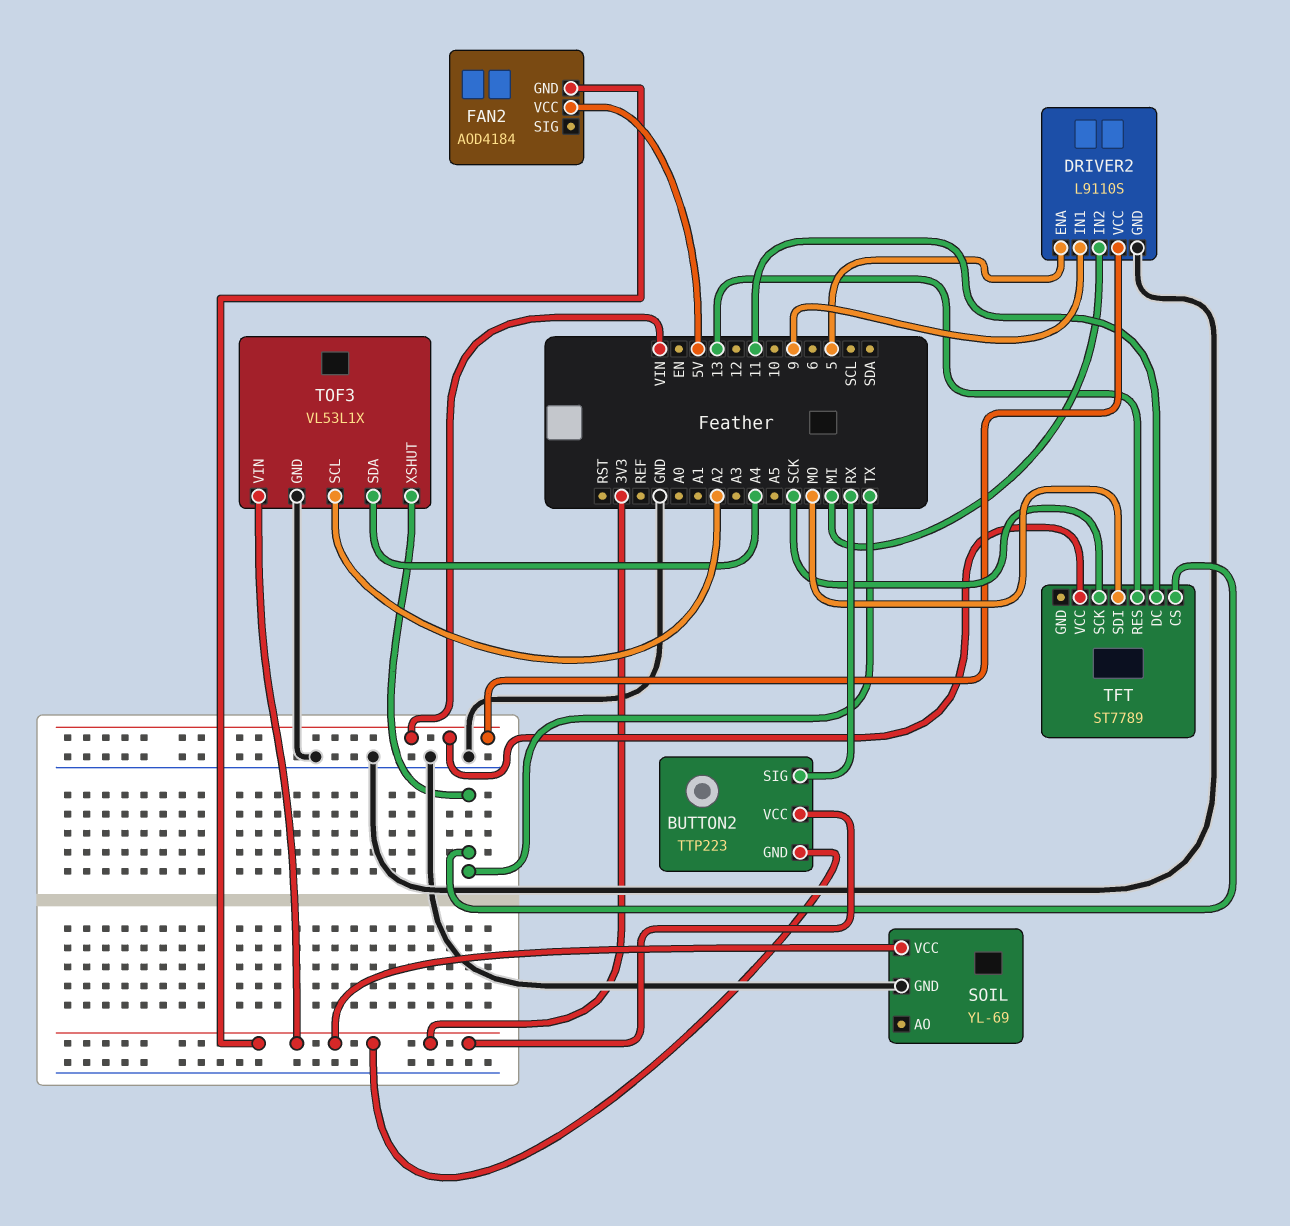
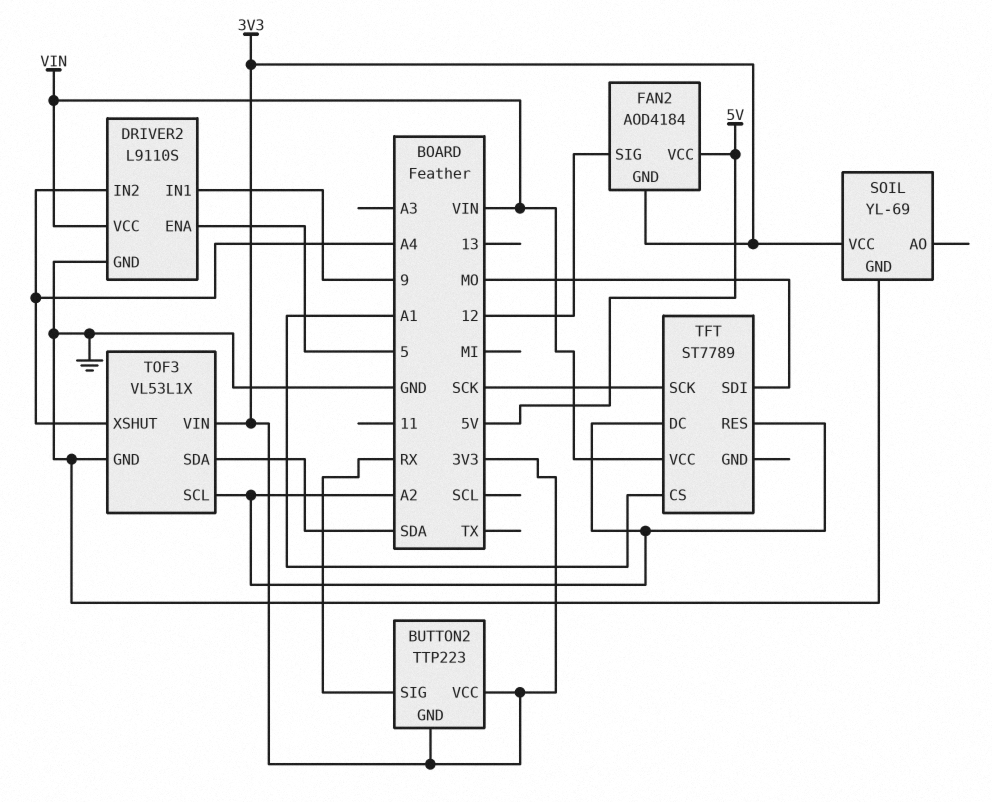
DRIVER2 pin IN2: MI -> A4
FAN2 pin SIG: none -> 12
TFT pin CS: TX -> A1
TFT pin DC: 11 -> A2
TFT pin RES: 13 -> A2
TOF3 pin SDA: A4 -> SDA
TOF3 pin XSHUT: TX -> A4

